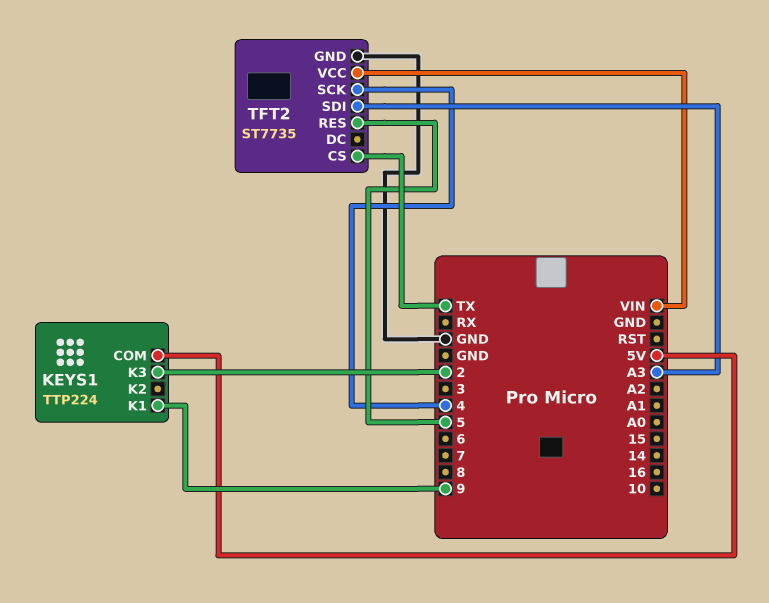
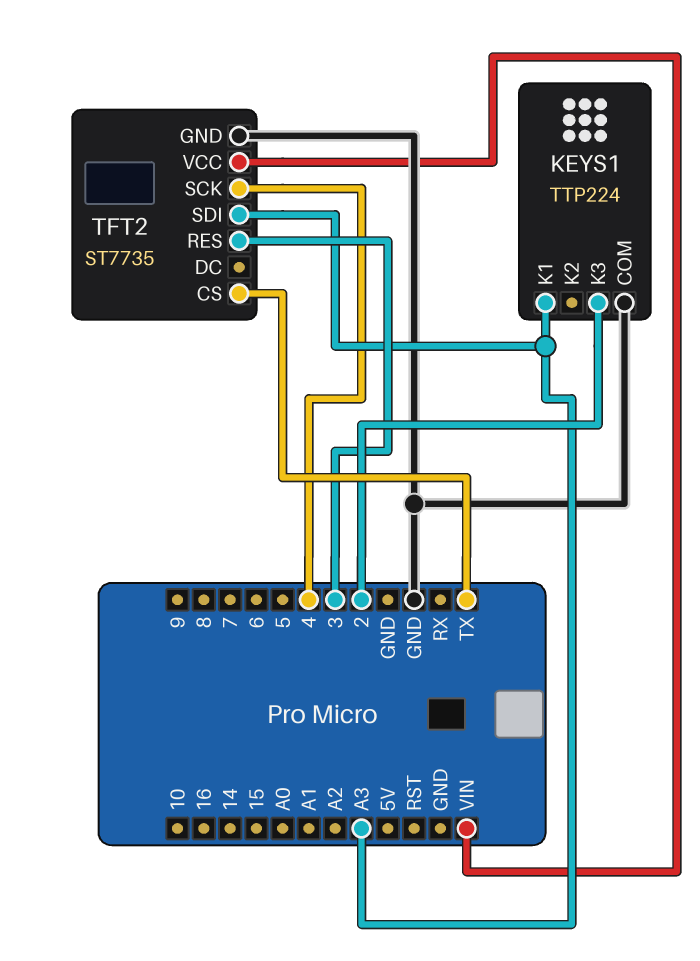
KEYS1 pin COM: 5V -> GND
KEYS1 pin K1: 9 -> A3
TFT2 pin RES: 5 -> 3

